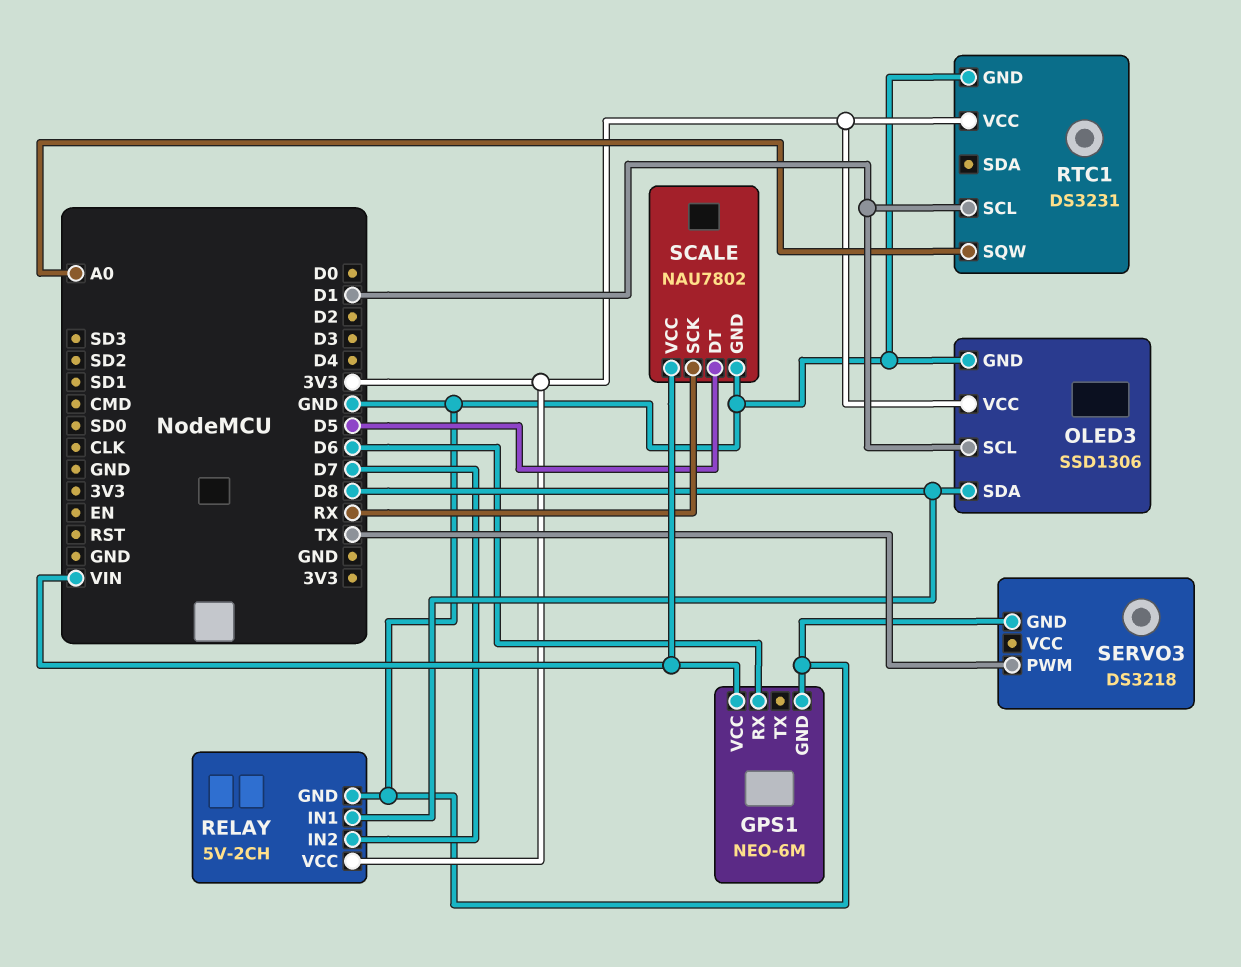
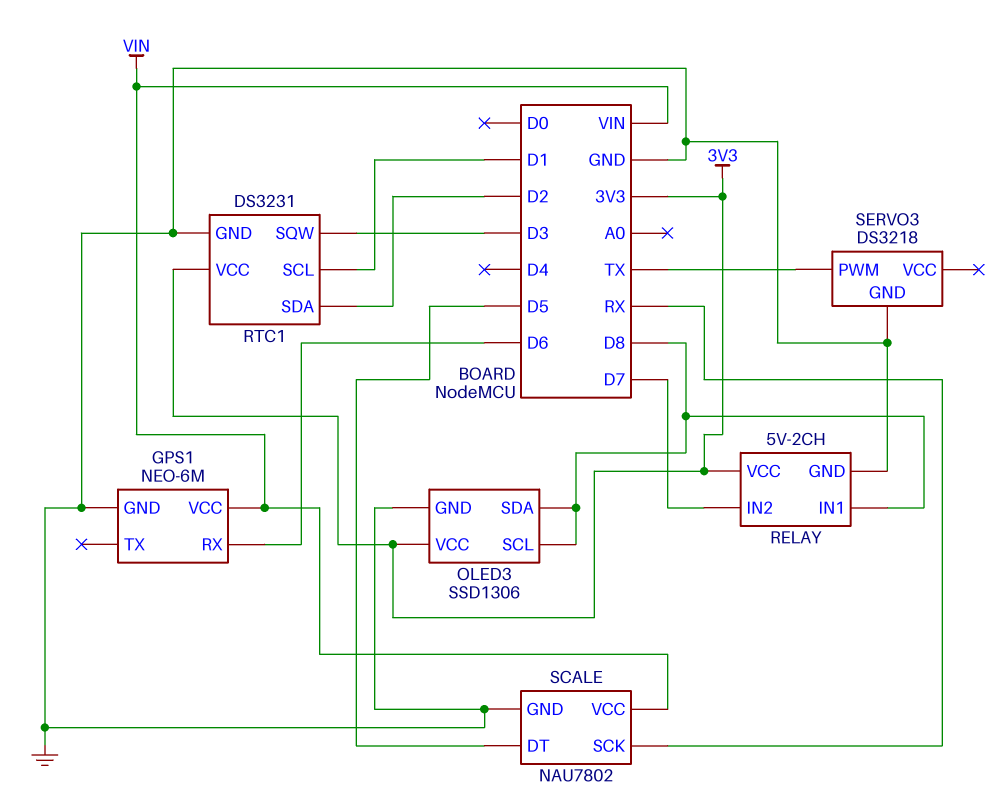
OLED3 pin SCL: D1 -> D8
RTC1 pin SDA: none -> D2
RTC1 pin SQW: A0 -> D3

